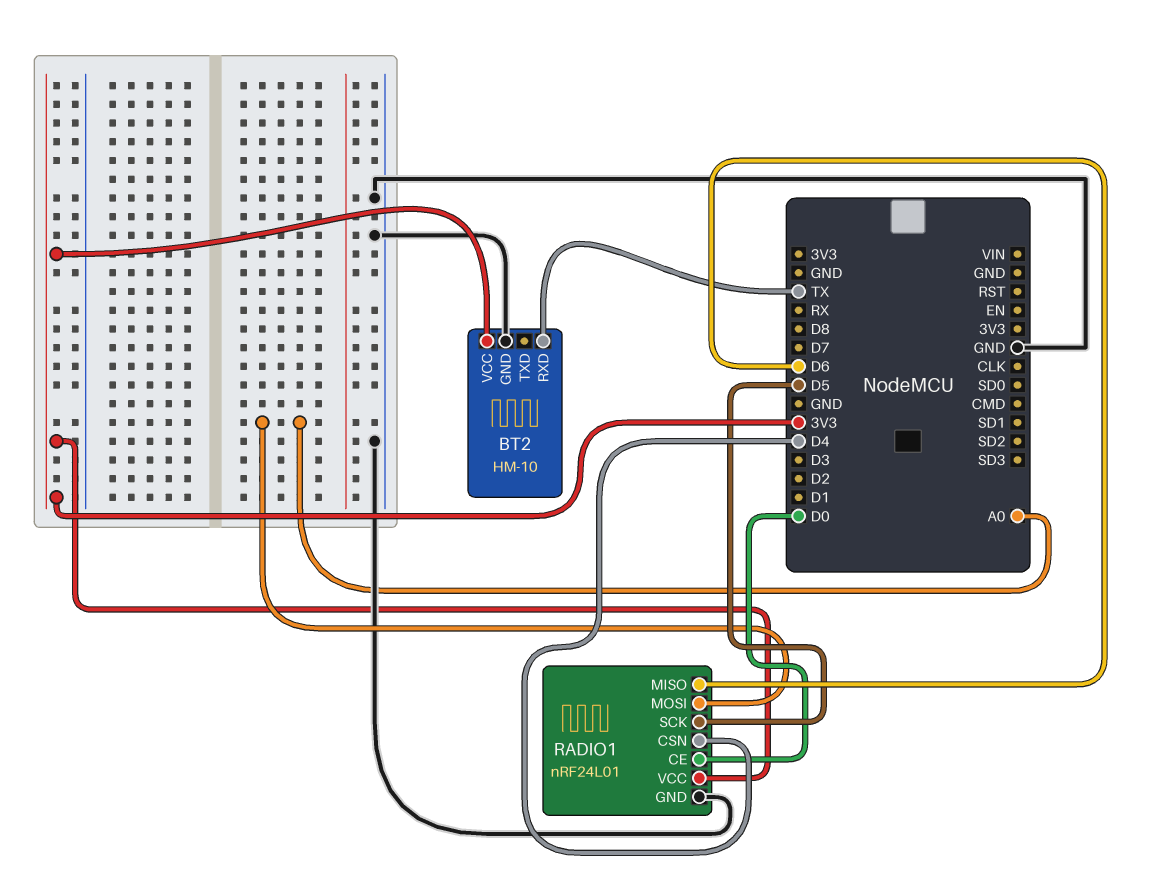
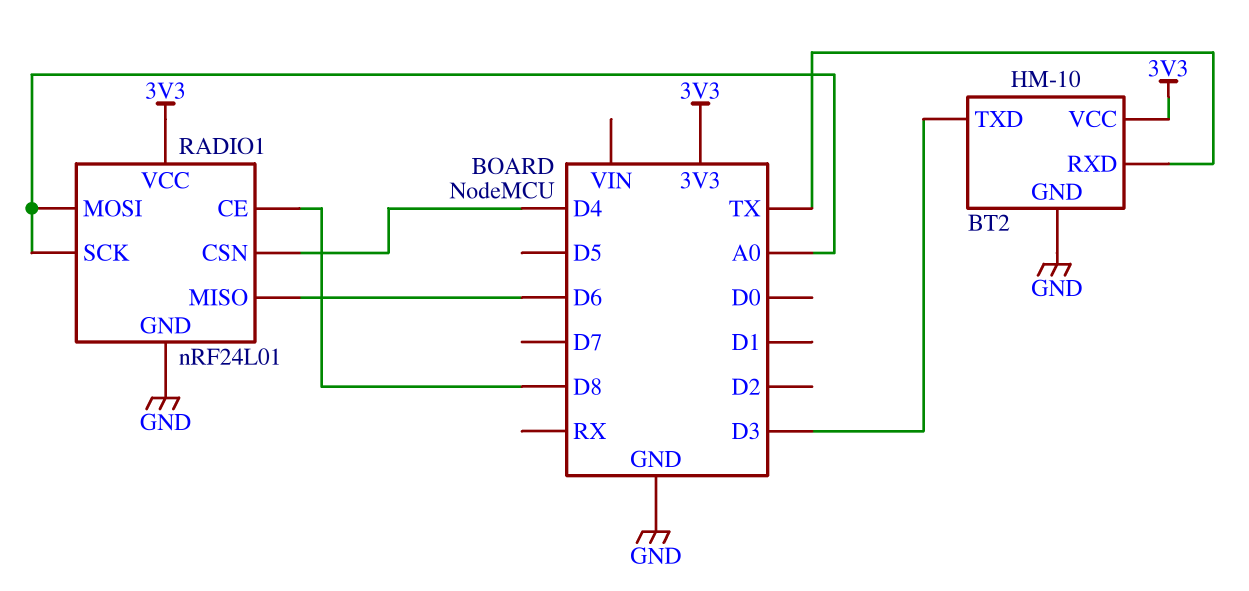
BT2 pin TXD: none -> D3
RADIO1 pin CE: D0 -> D8
RADIO1 pin SCK: D5 -> A0

